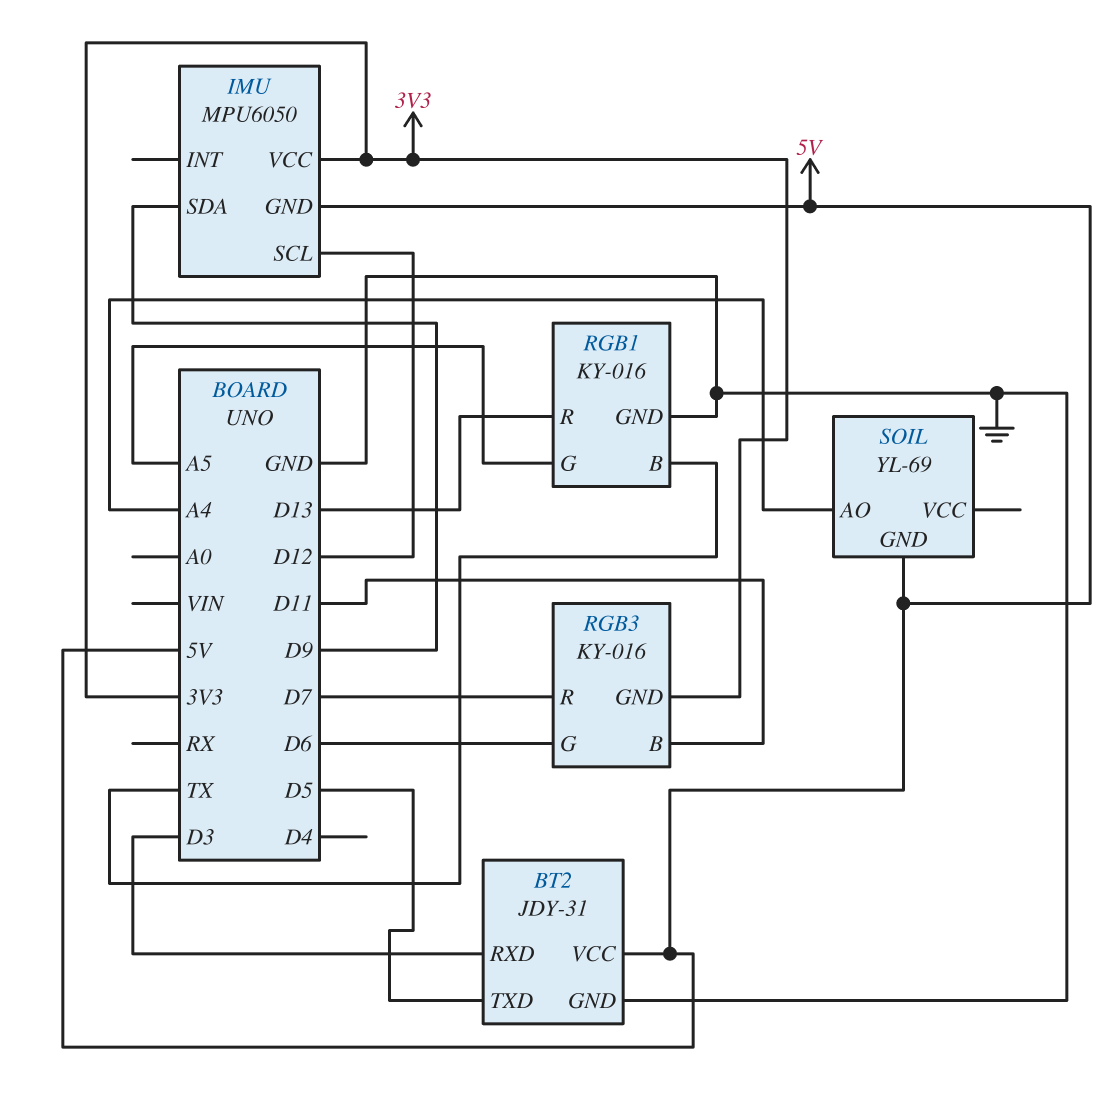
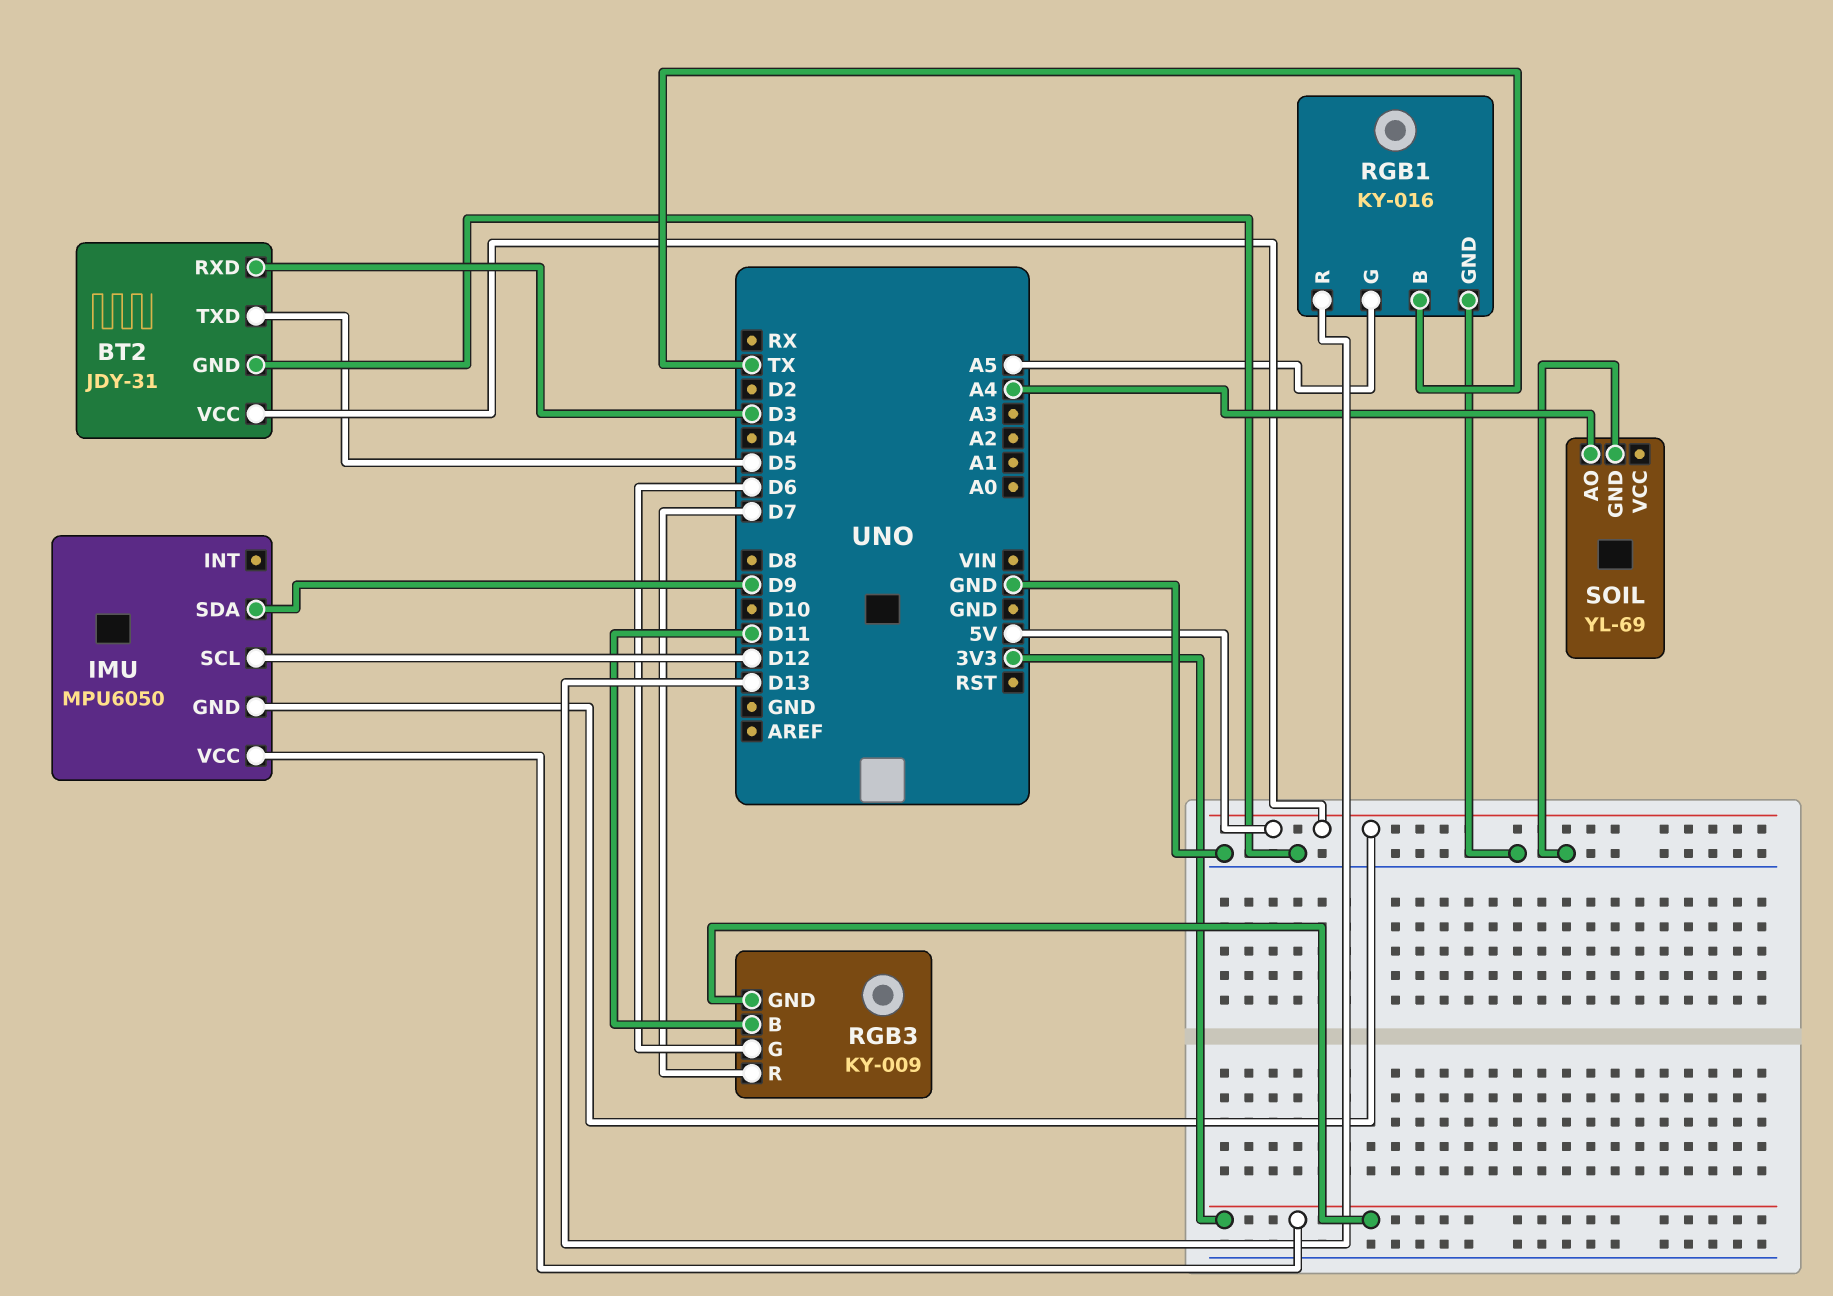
RGB3: KY-016 -> KY-009
SOIL pin GND: 5V -> GND

